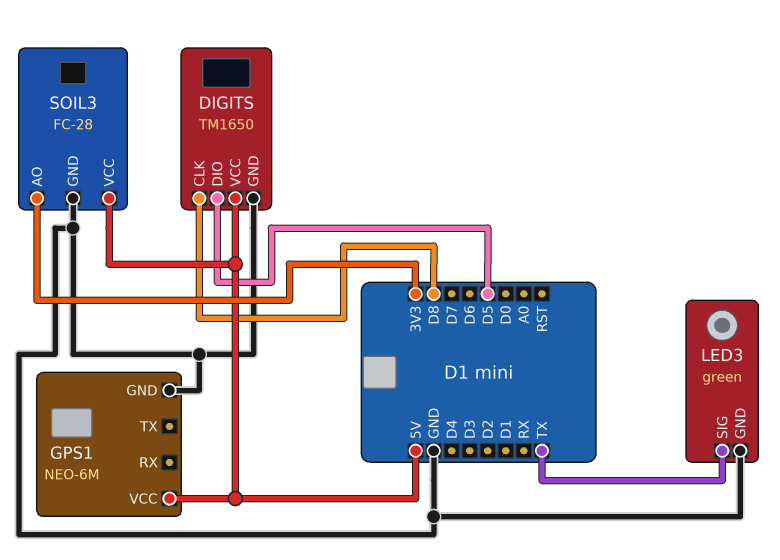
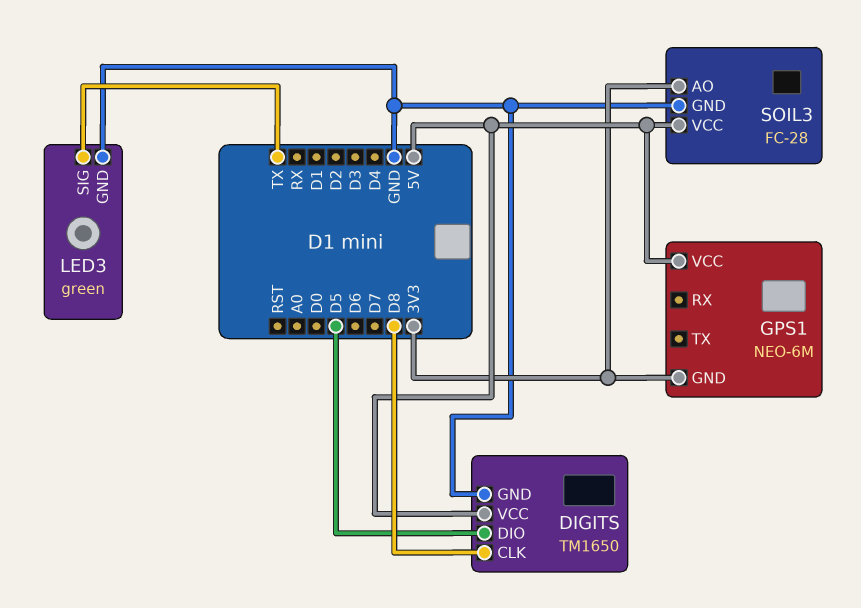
GPS1 pin GND: GND -> 3V3

